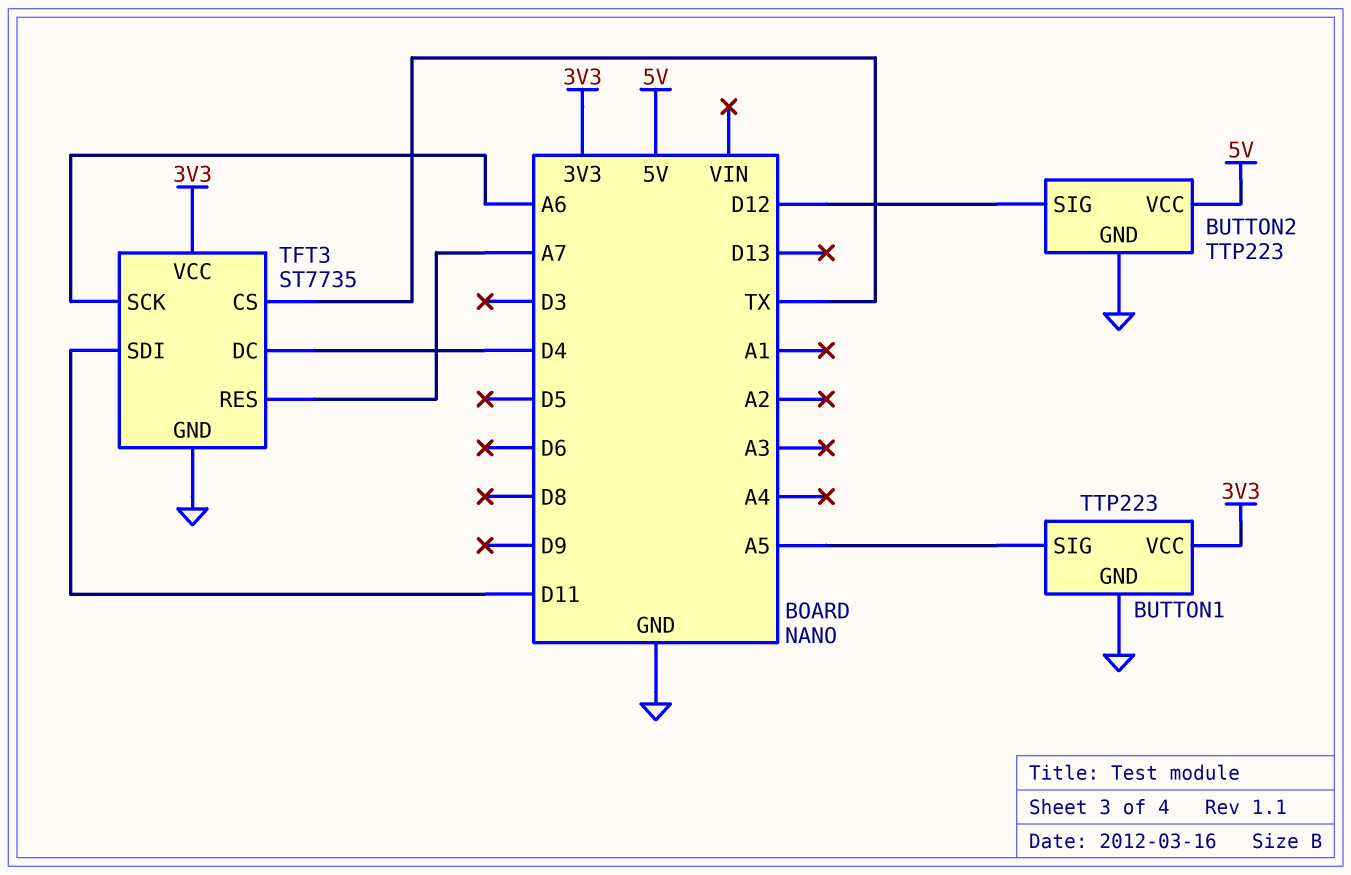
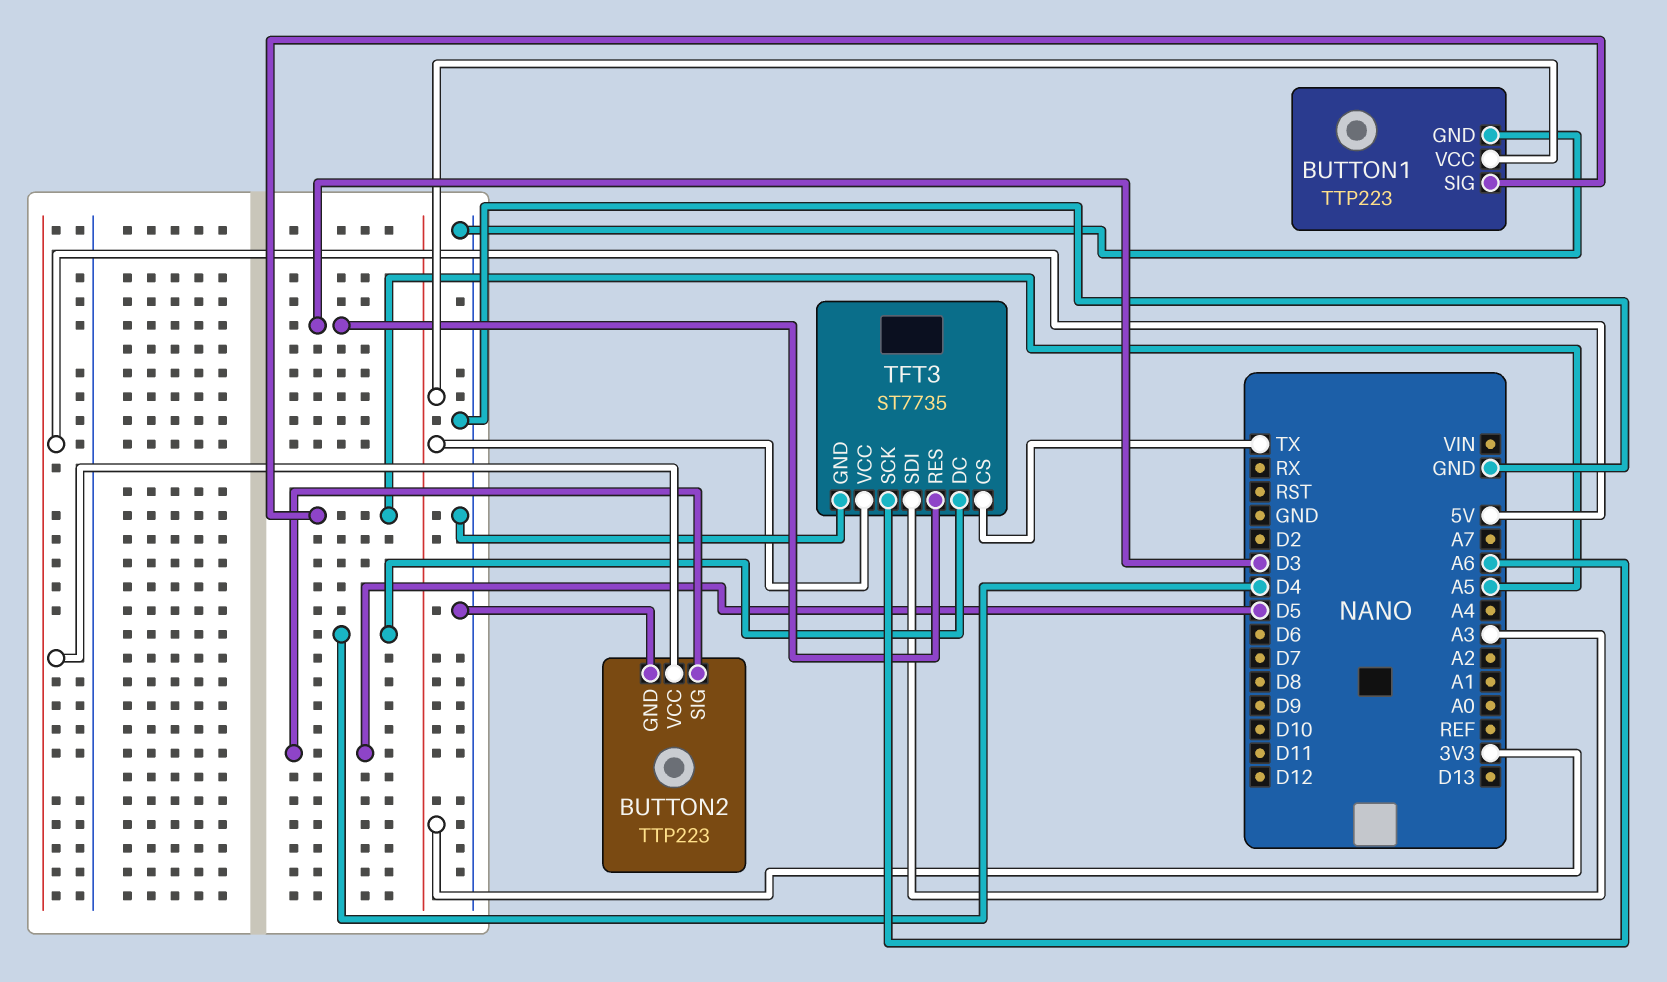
BUTTON2 pin SIG: D12 -> D5
TFT3 pin RES: A7 -> D3
TFT3 pin SDI: D11 -> A3

